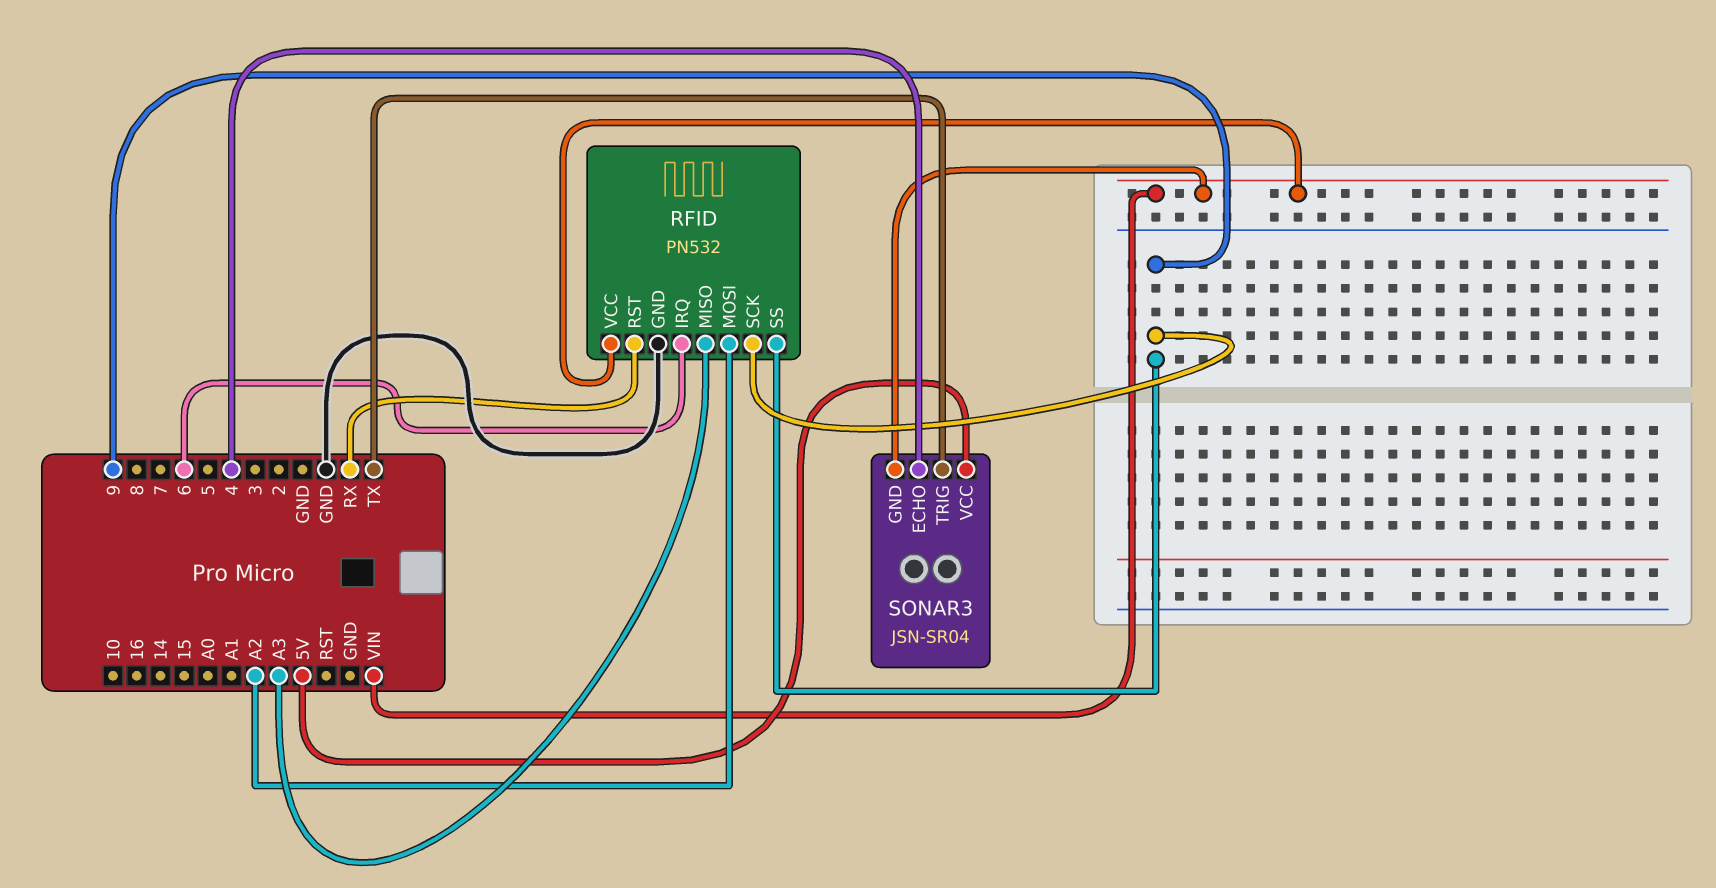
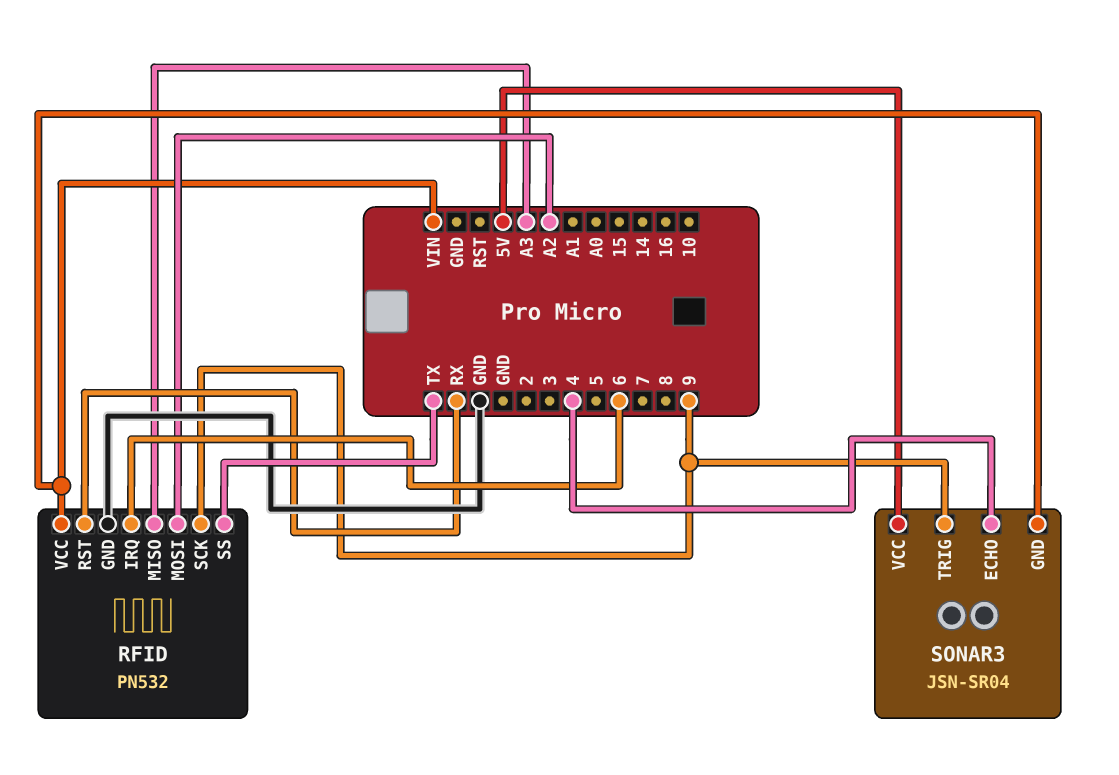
RFID pin SS: 9 -> TX
SONAR3 pin TRIG: TX -> 9

